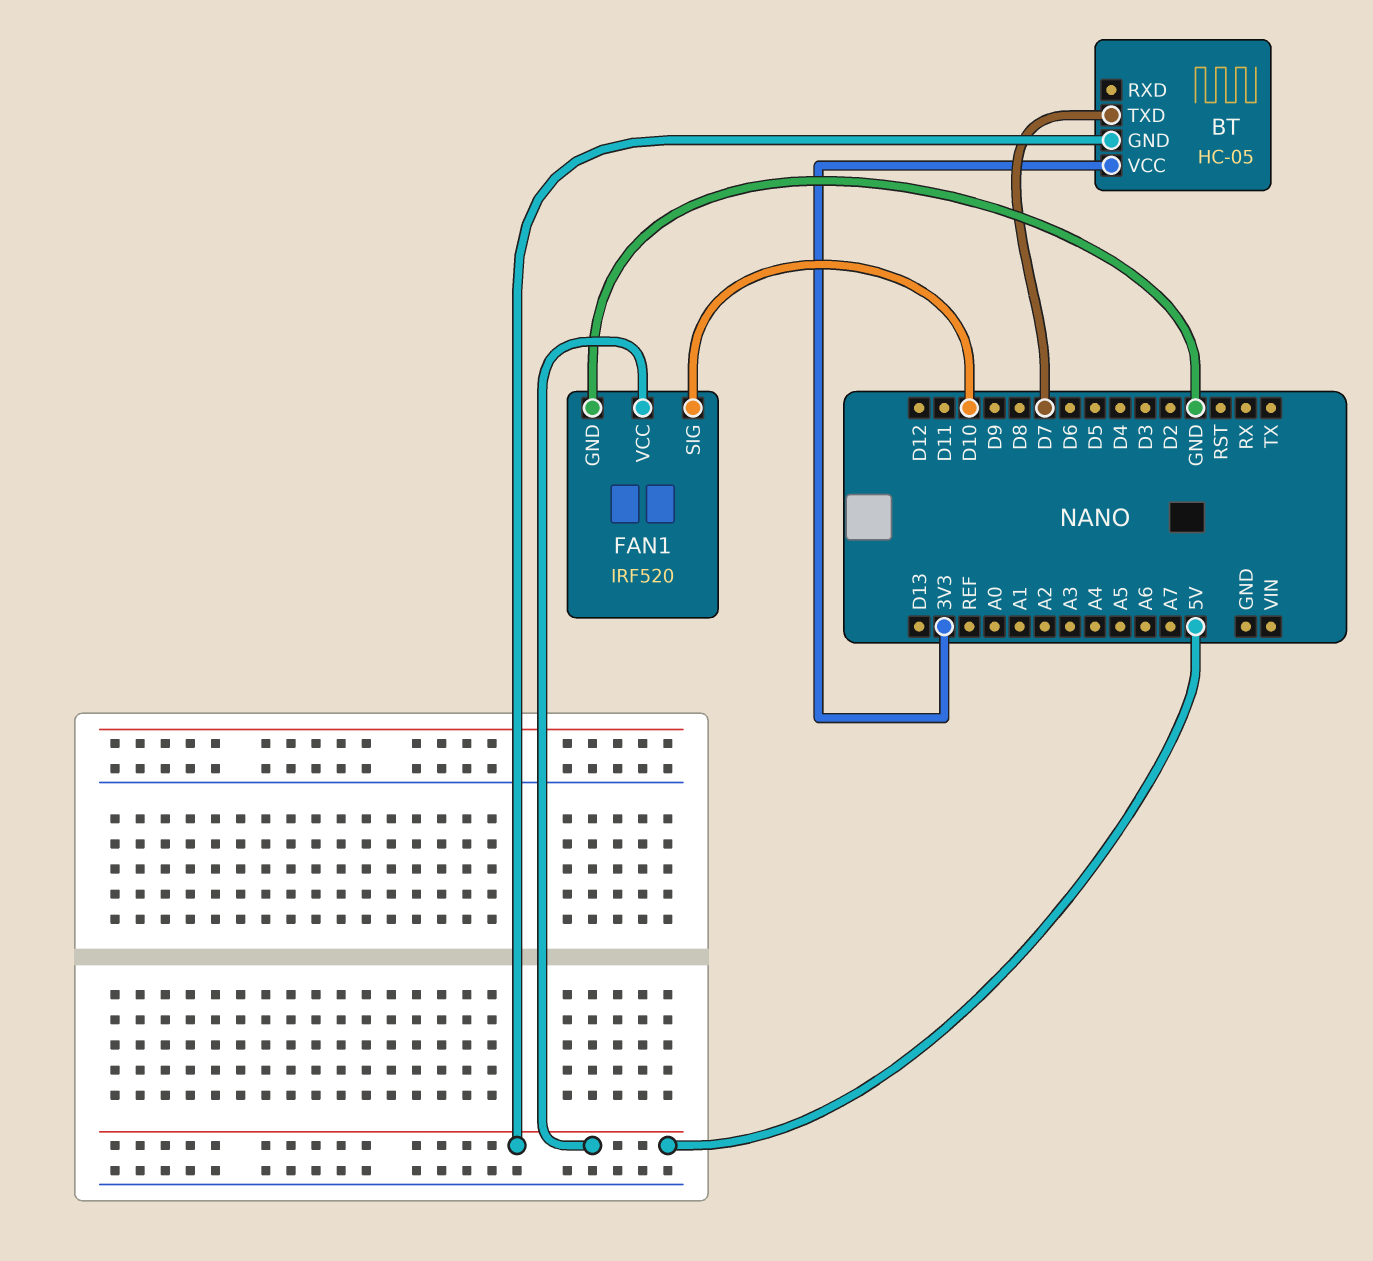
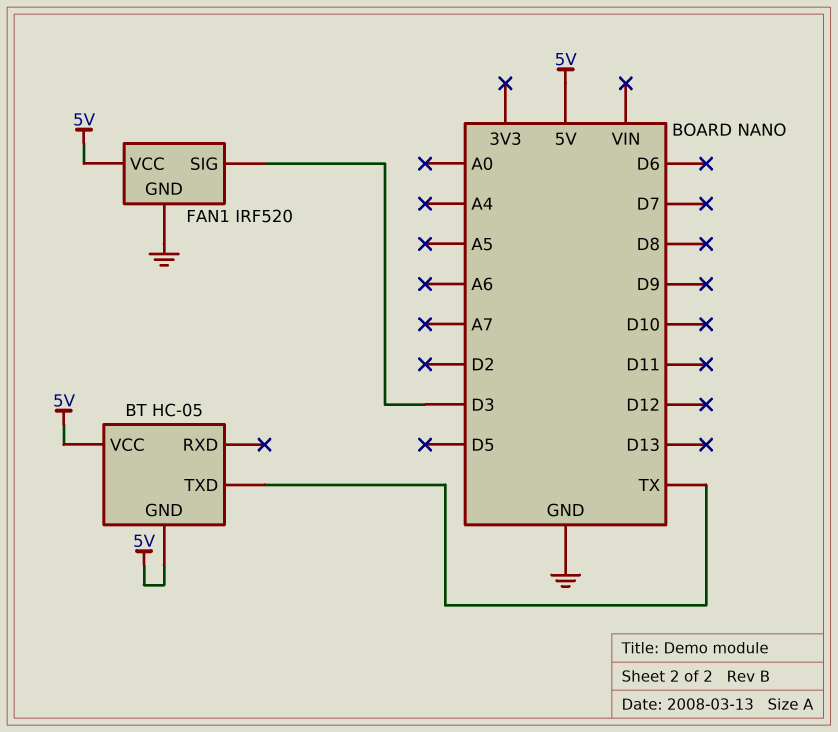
BT pin TXD: D7 -> TX
BT pin VCC: 3V3 -> 5V
FAN1 pin SIG: D10 -> D3

